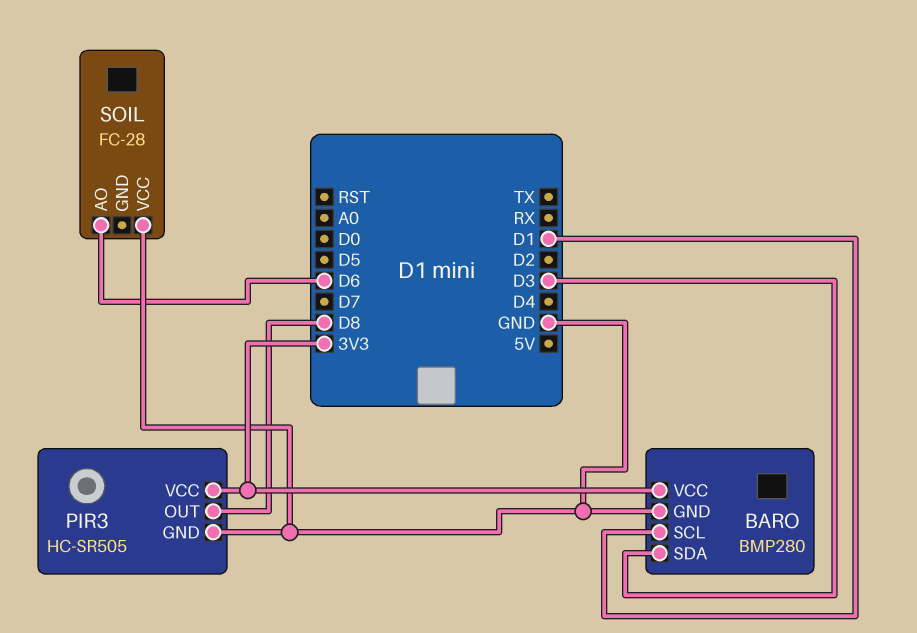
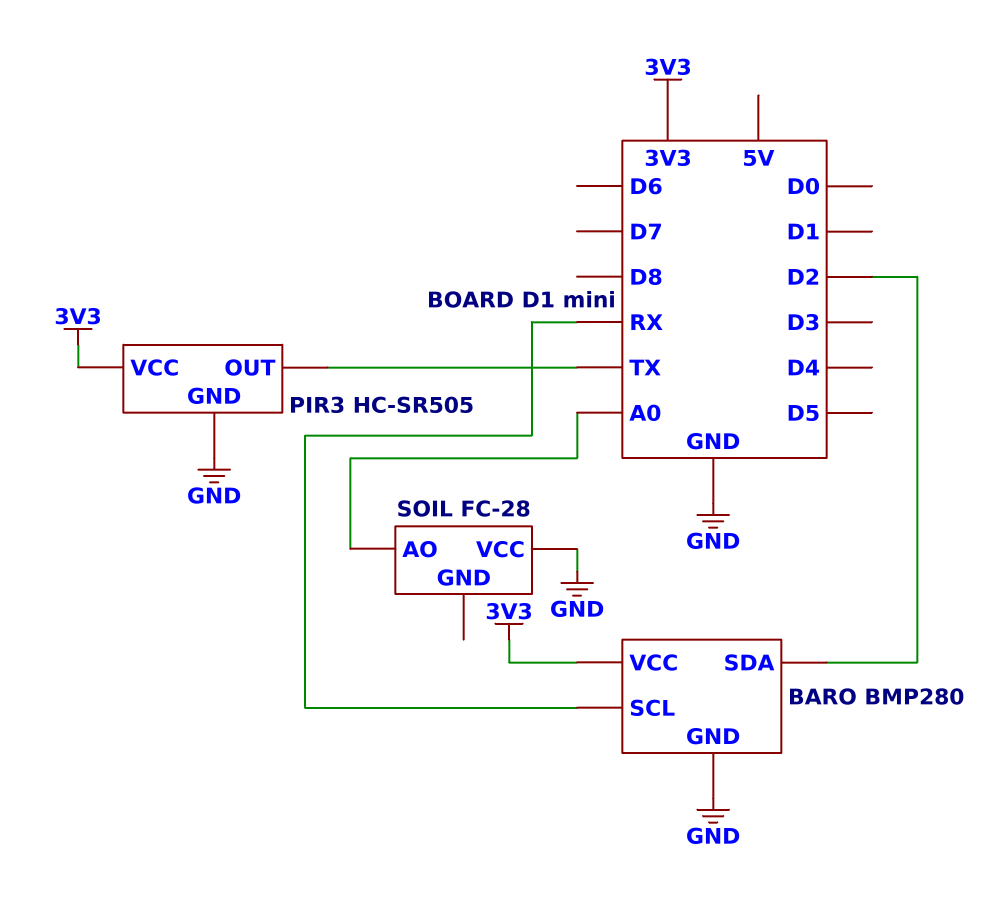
BARO pin SCL: D1 -> RX
BARO pin SDA: D3 -> D2
PIR3 pin OUT: D8 -> TX
SOIL pin AO: D6 -> A0

